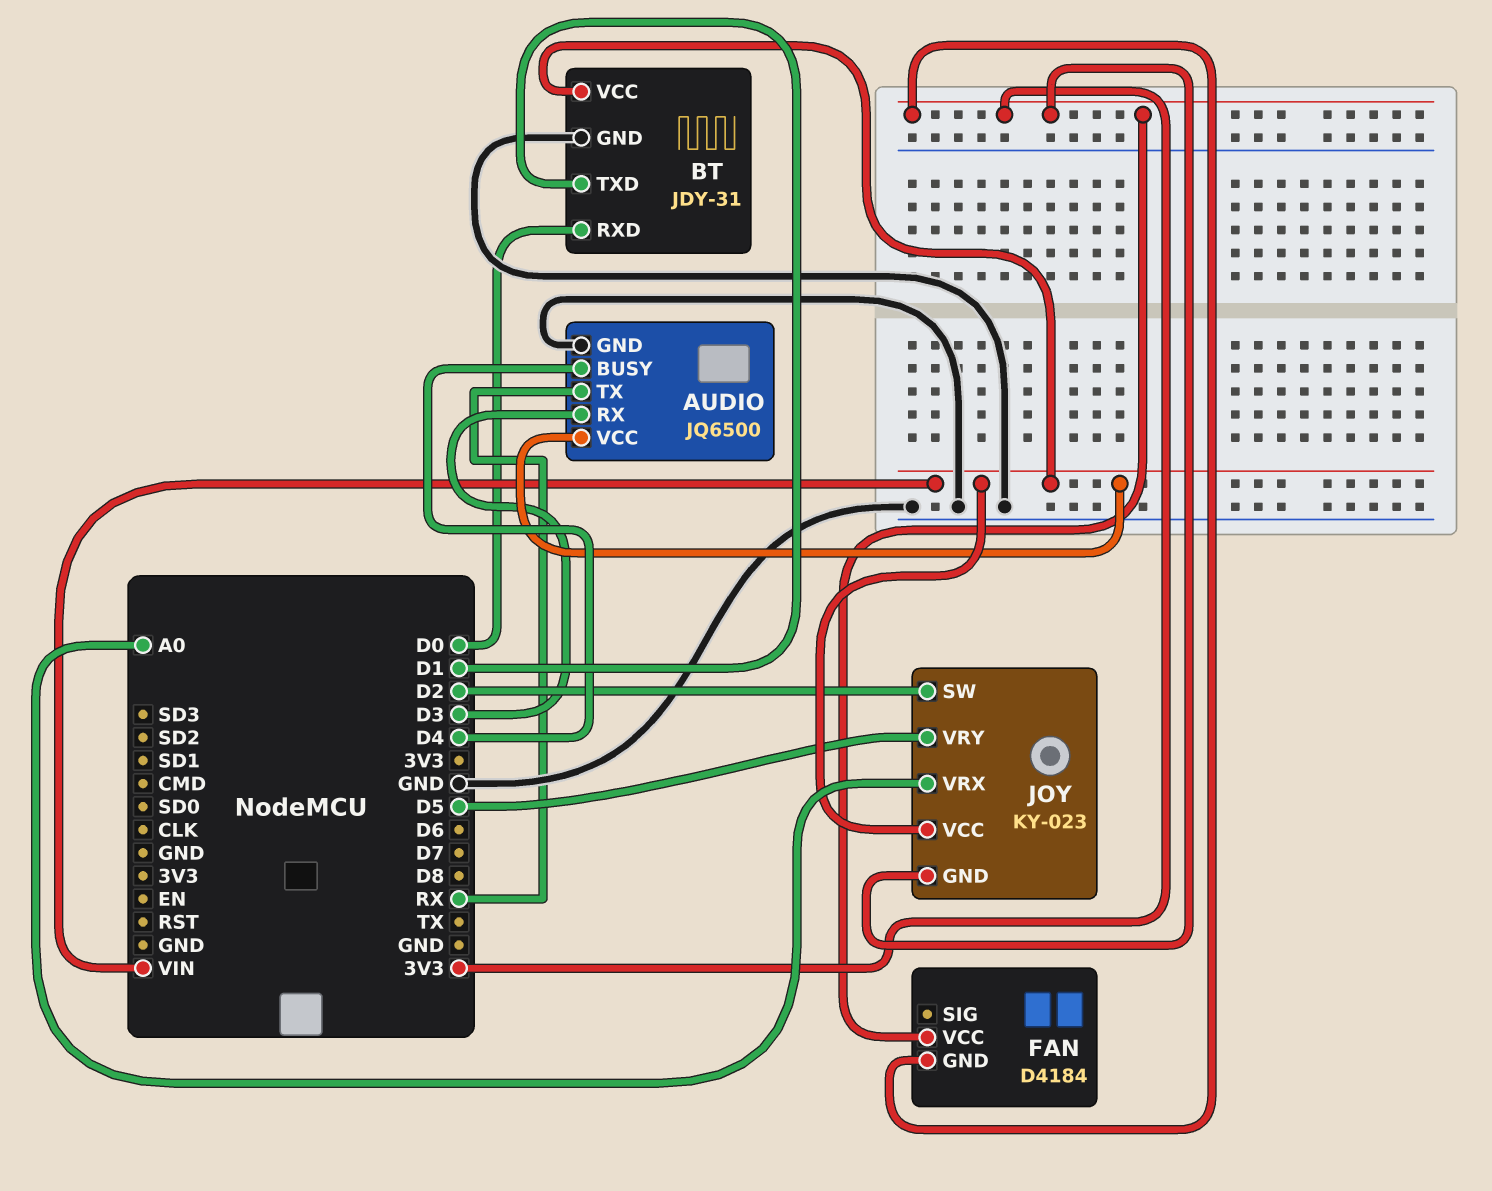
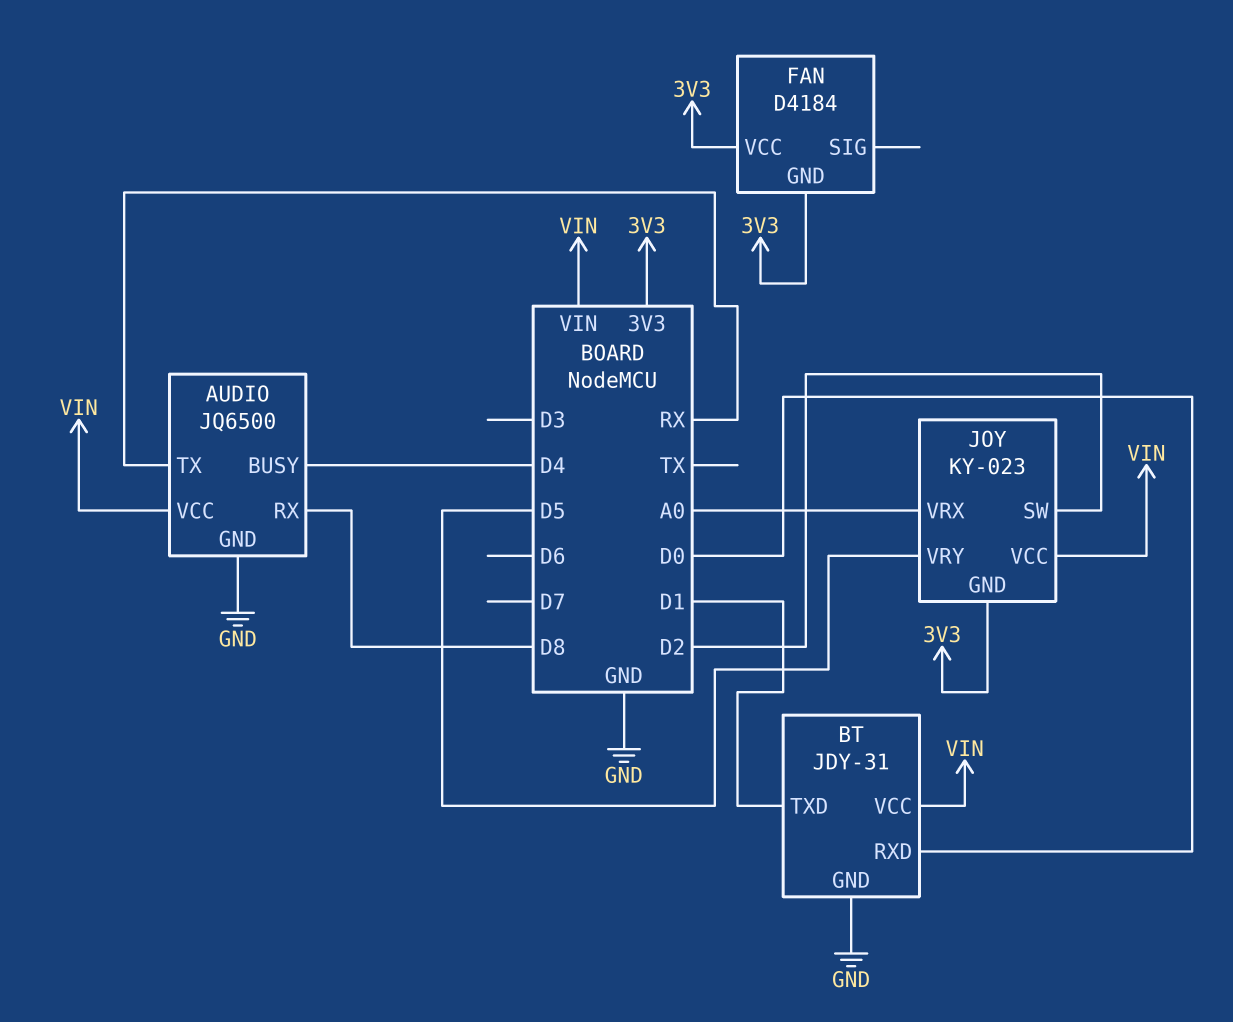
AUDIO pin RX: D3 -> D8

